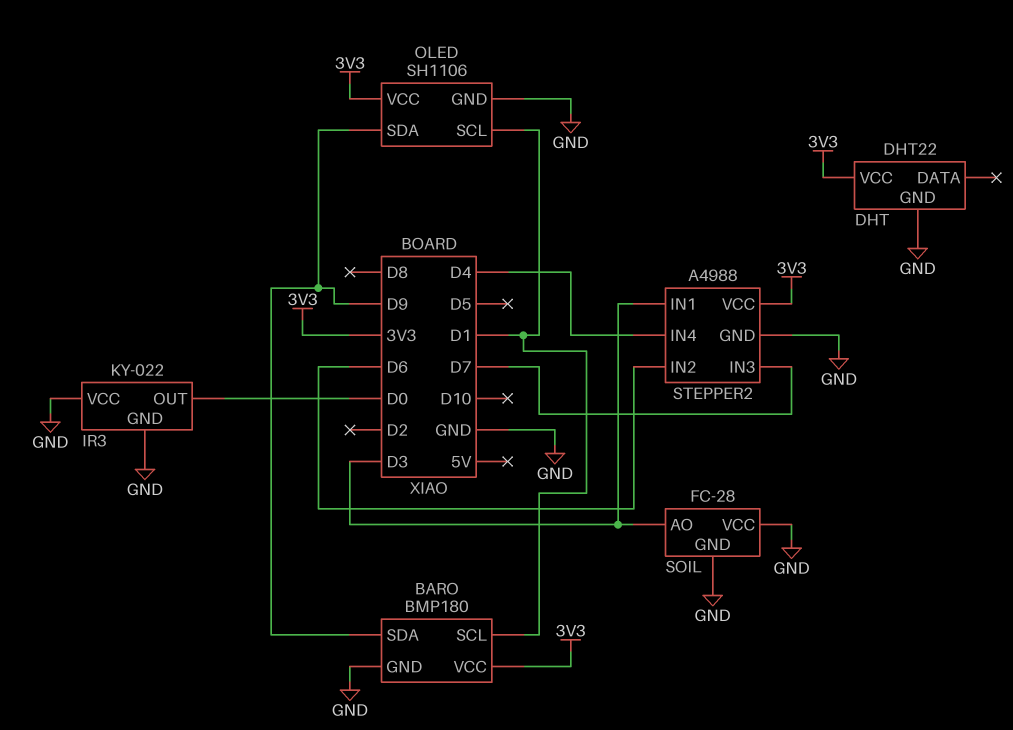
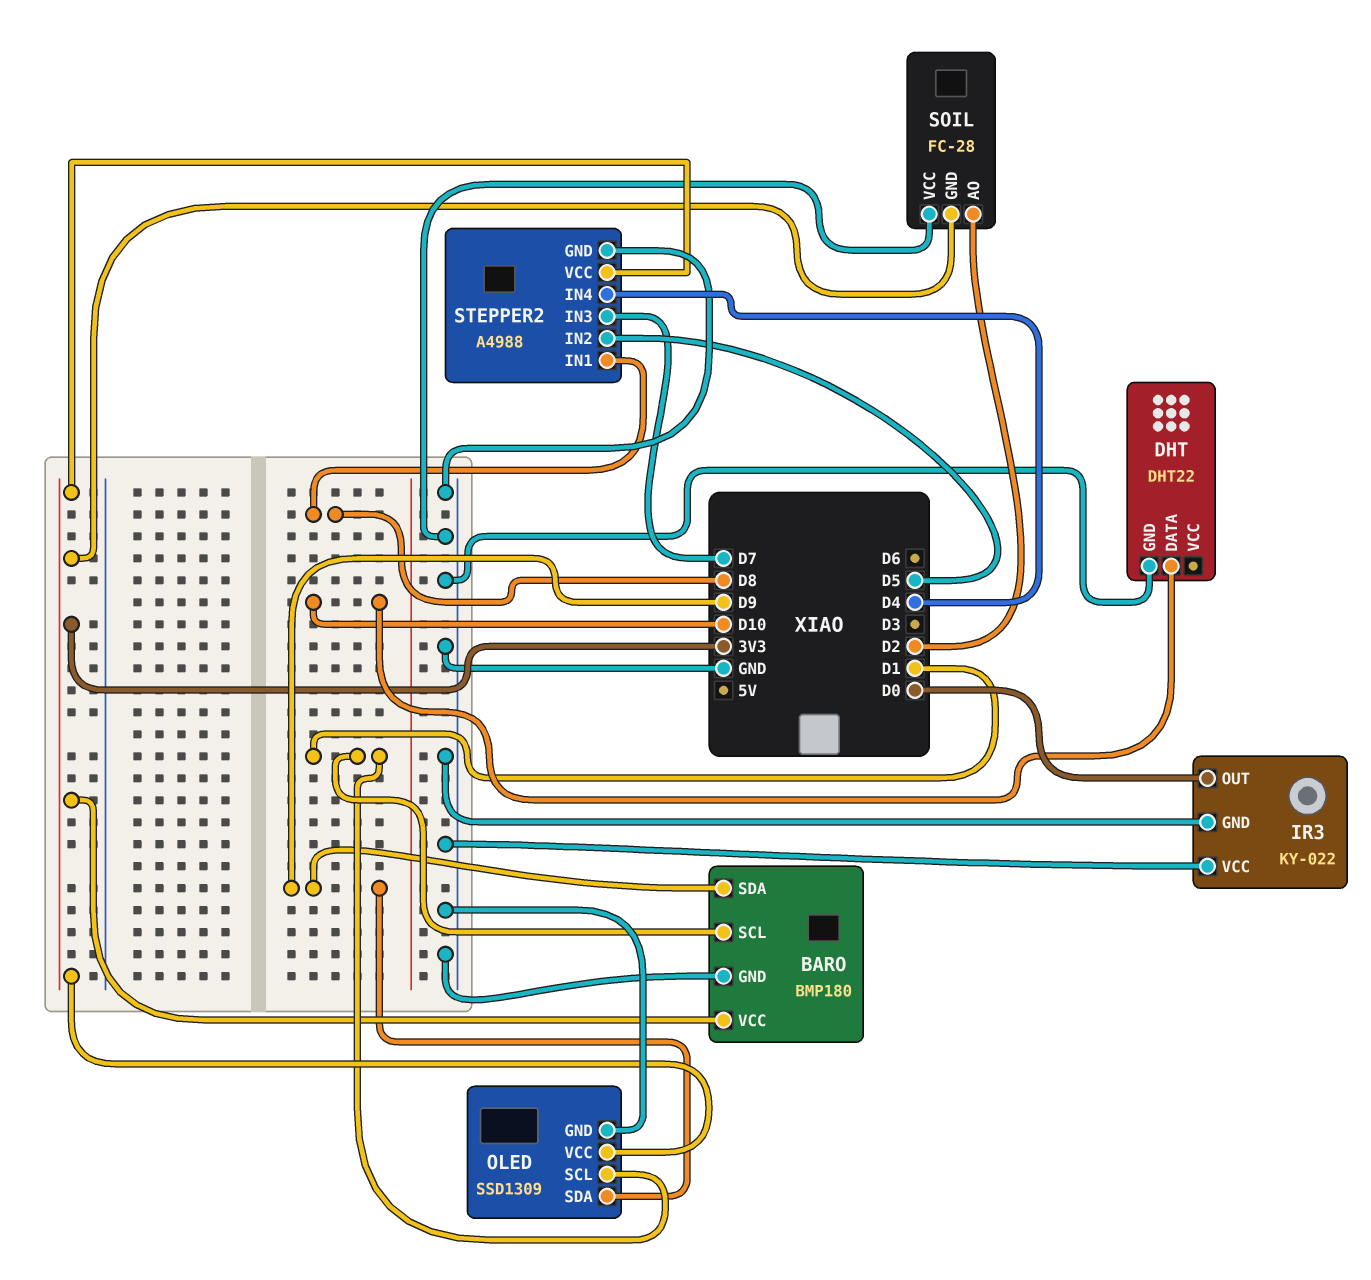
DHT pin DATA: none -> D10
DHT pin VCC: 3V3 -> none
OLED: SH1106 -> SSD1309
SOIL pin AO: D3 -> D2
SOIL pin GND: GND -> 3V3
STEPPER2 pin IN1: D3 -> D8
STEPPER2 pin IN2: D6 -> D5

